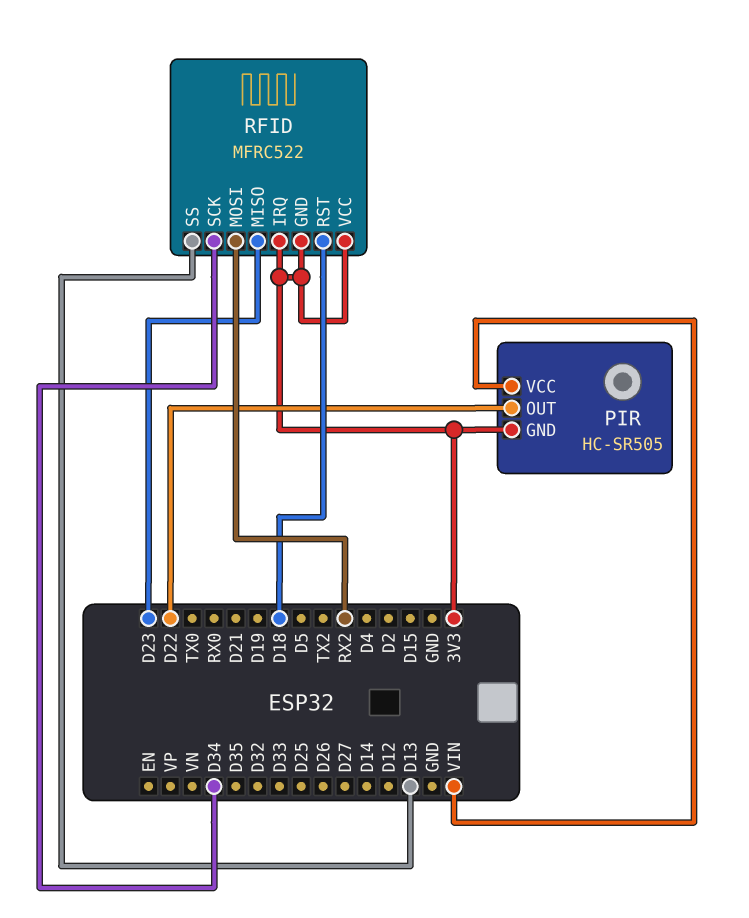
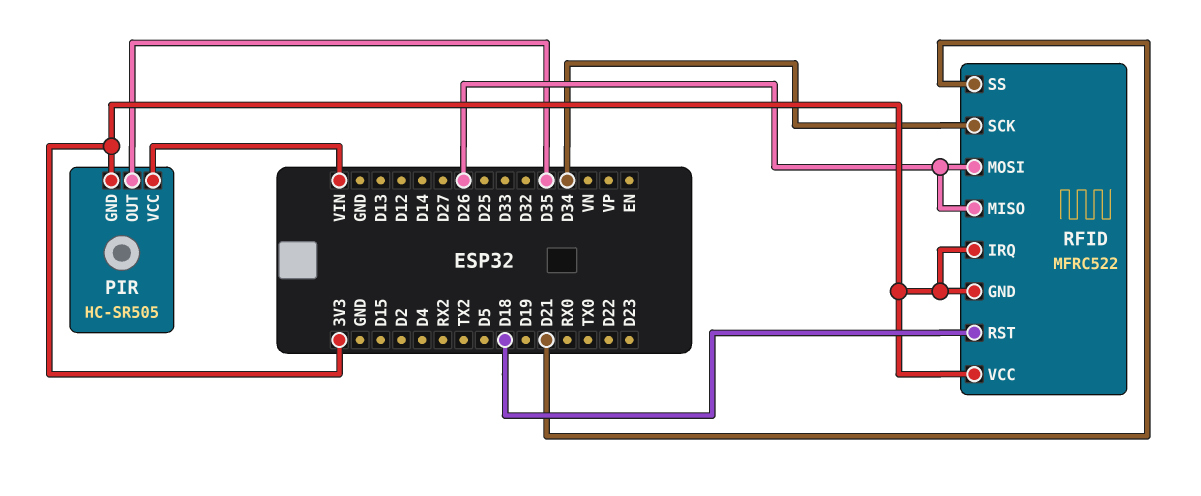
PIR pin OUT: D22 -> D35
RFID pin MISO: D23 -> D26
RFID pin MOSI: RX2 -> D26
RFID pin SS: D13 -> D21

